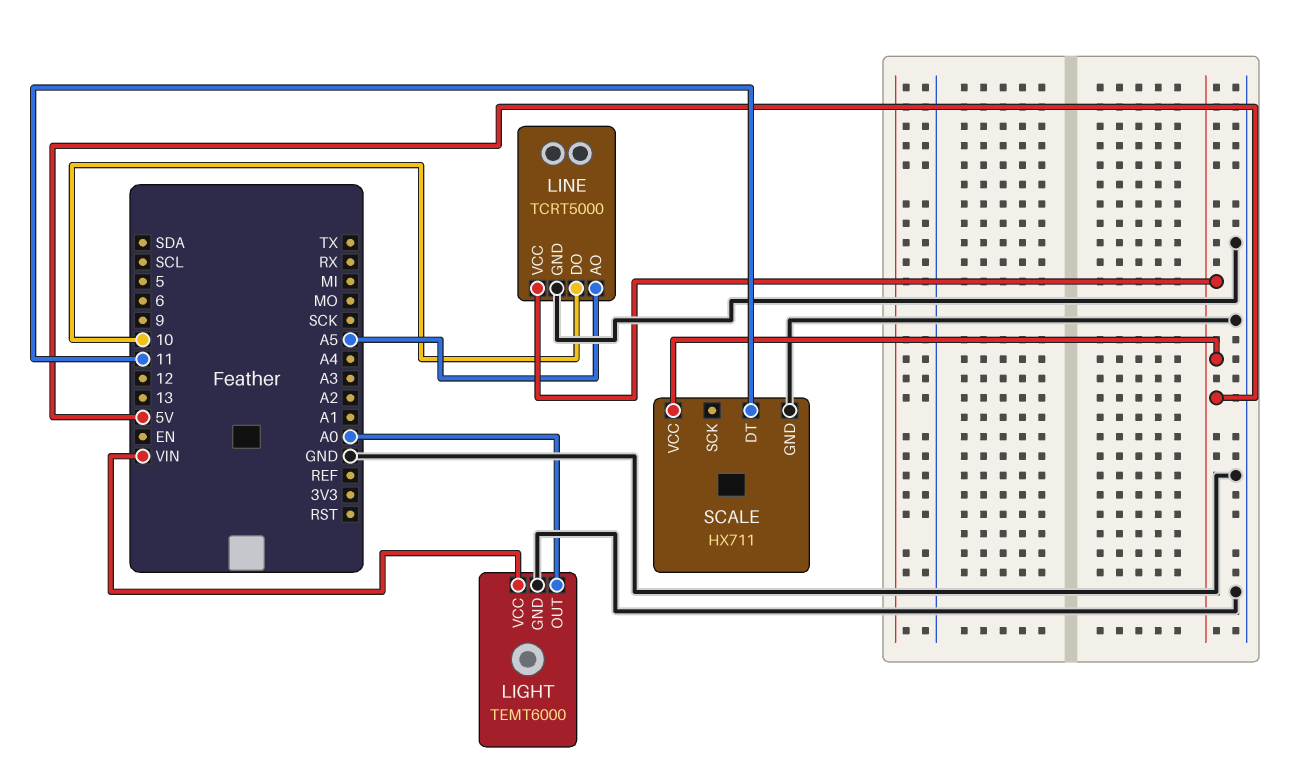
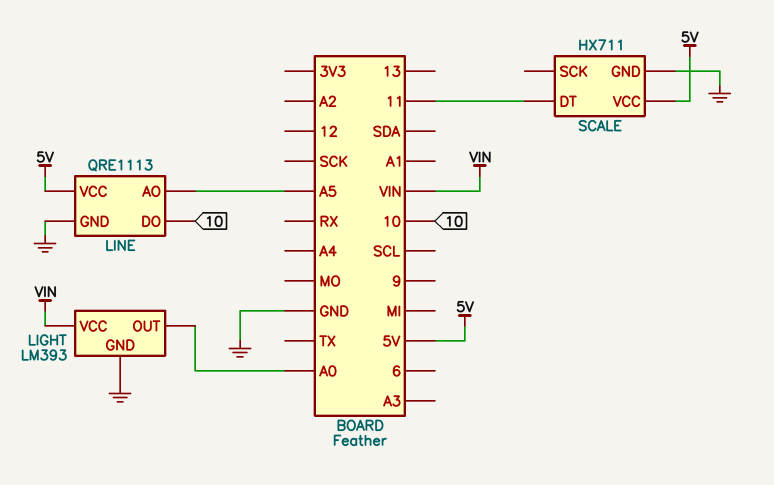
LIGHT: TEMT6000 -> LM393
LINE: TCRT5000 -> QRE1113

